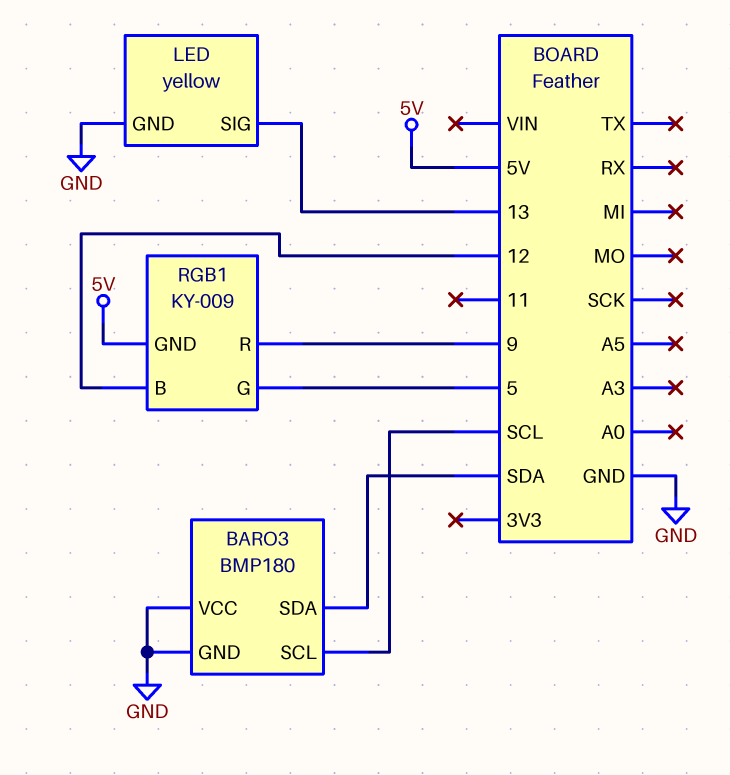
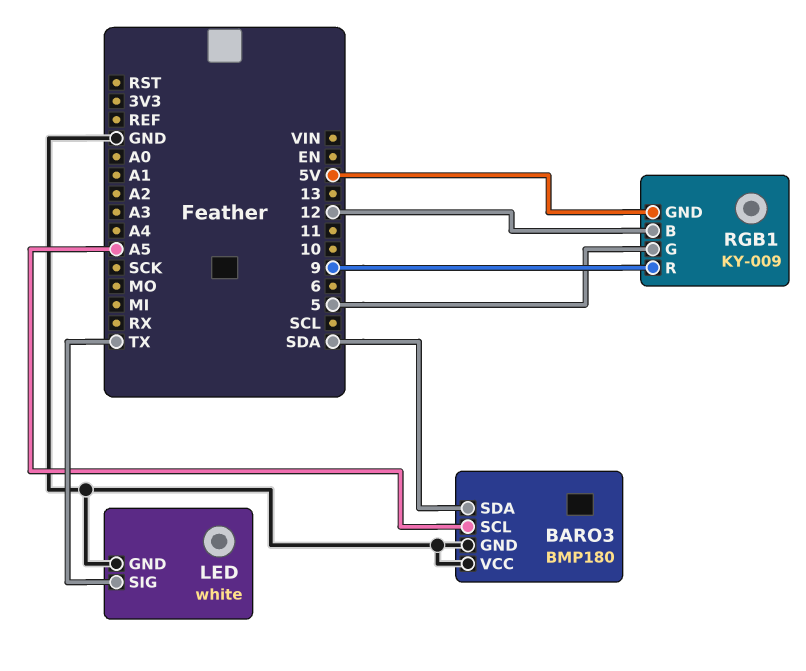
BARO3 pin SCL: SCL -> A5
LED: yellow -> white
LED pin SIG: 13 -> TX

